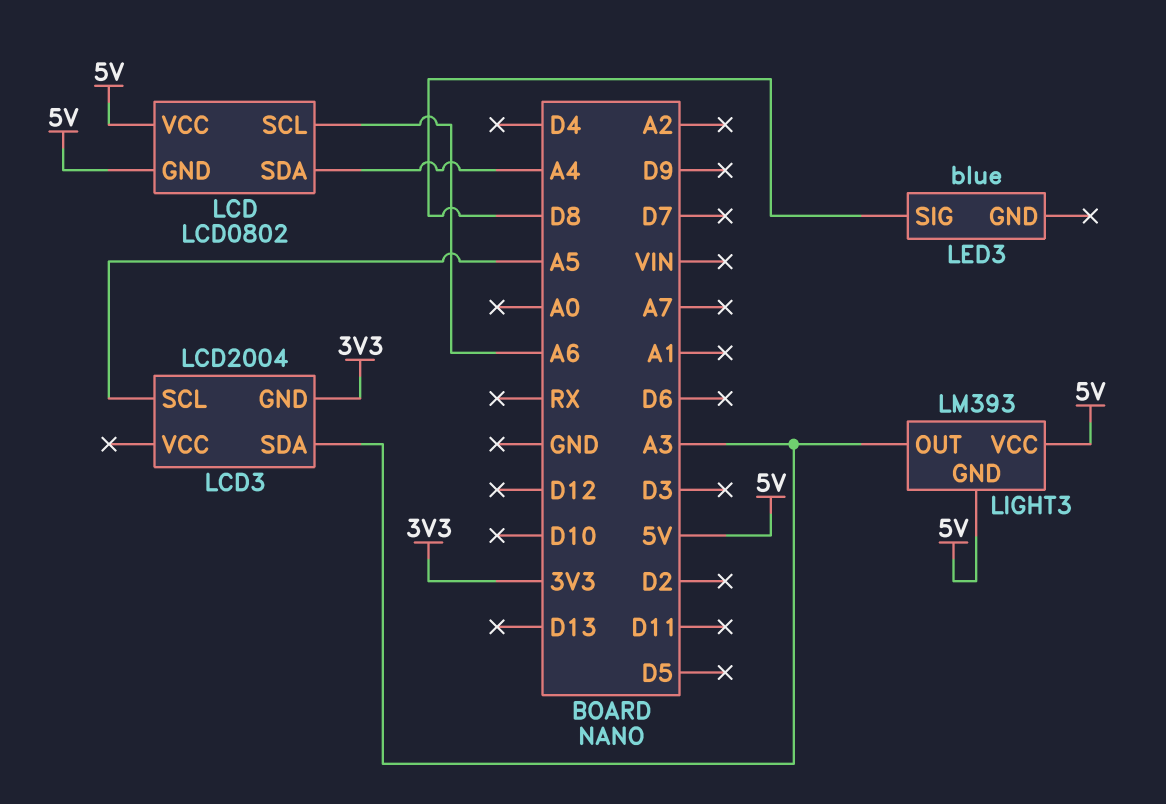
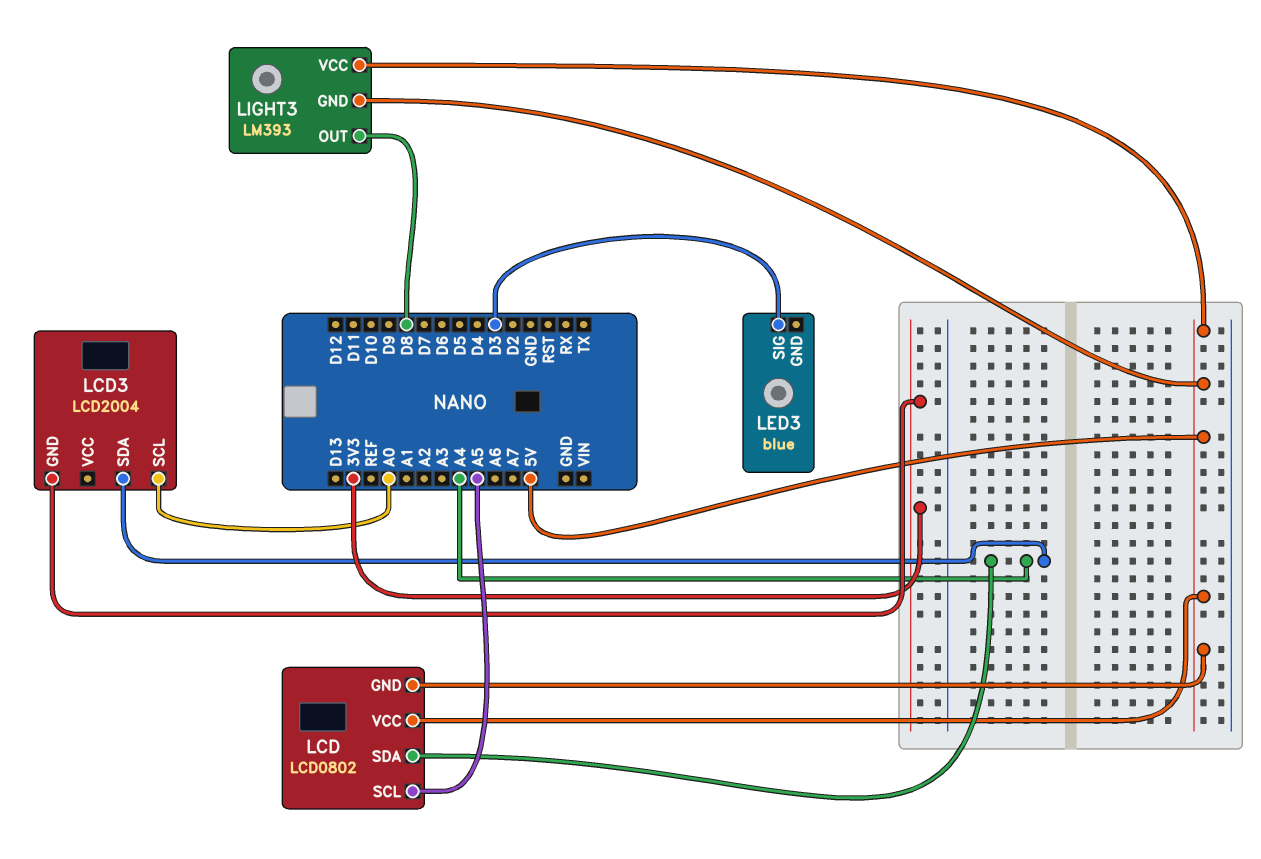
LCD pin SCL: A6 -> A5
LCD3 pin SCL: A5 -> A0
LCD3 pin SDA: A3 -> A4
LED3 pin SIG: D8 -> D3
LIGHT3 pin OUT: A3 -> D8

